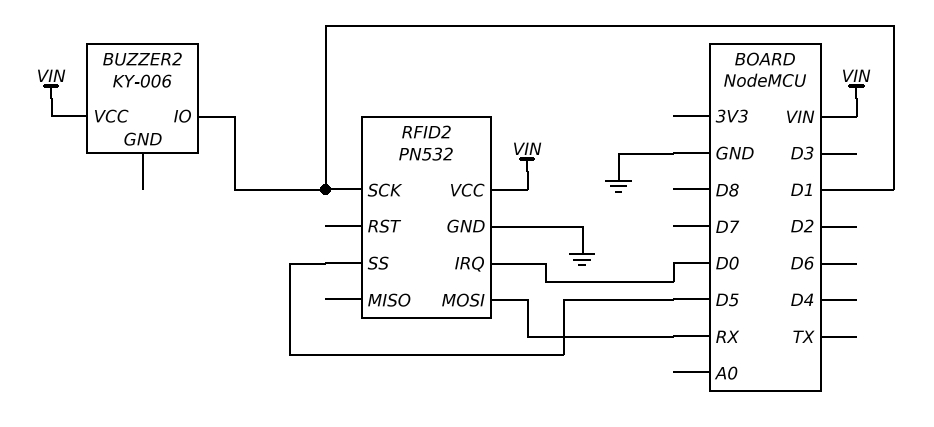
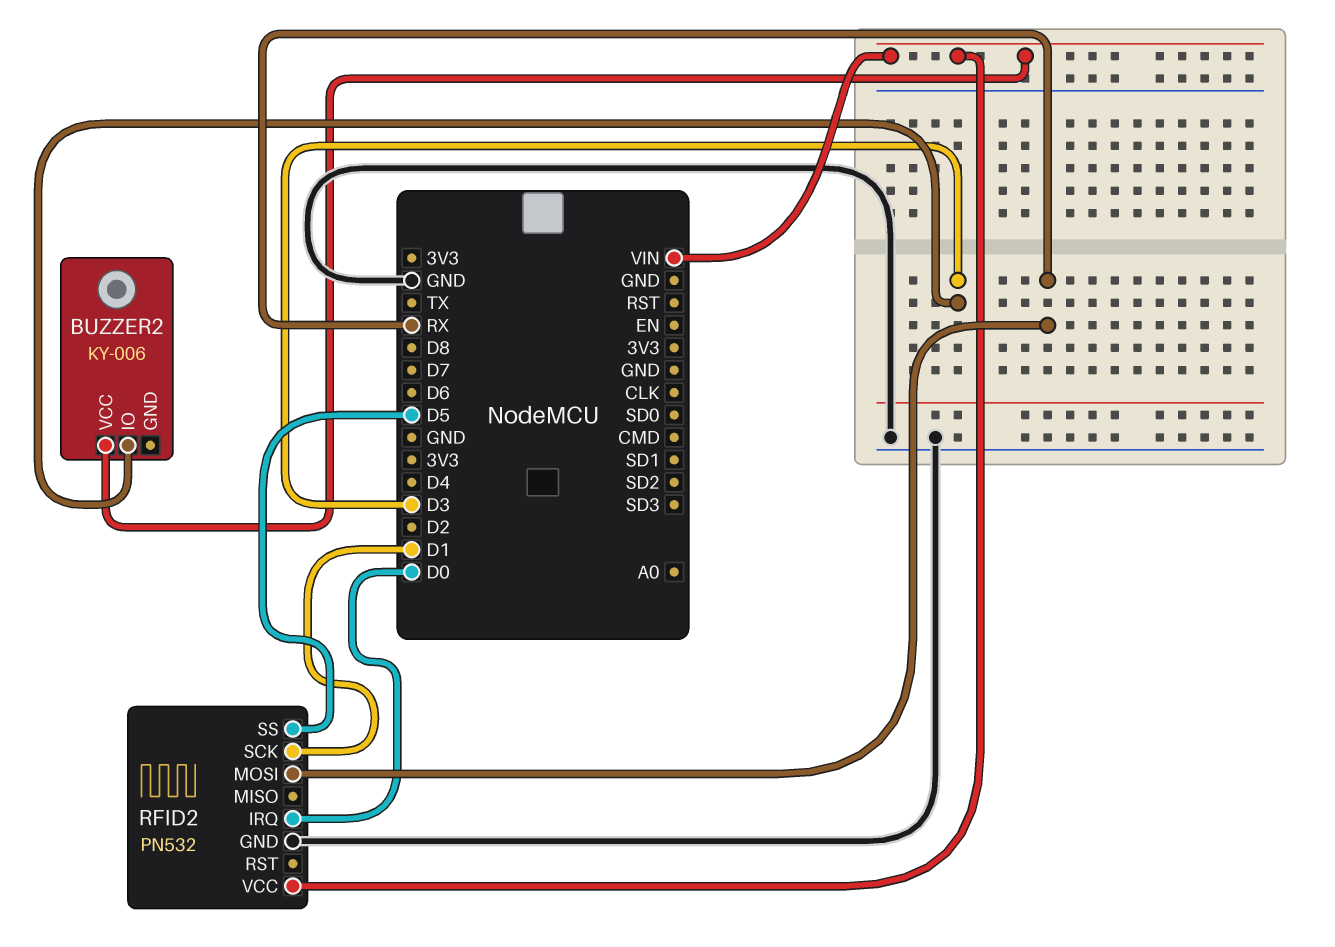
BUZZER2 pin IO: D1 -> D3

